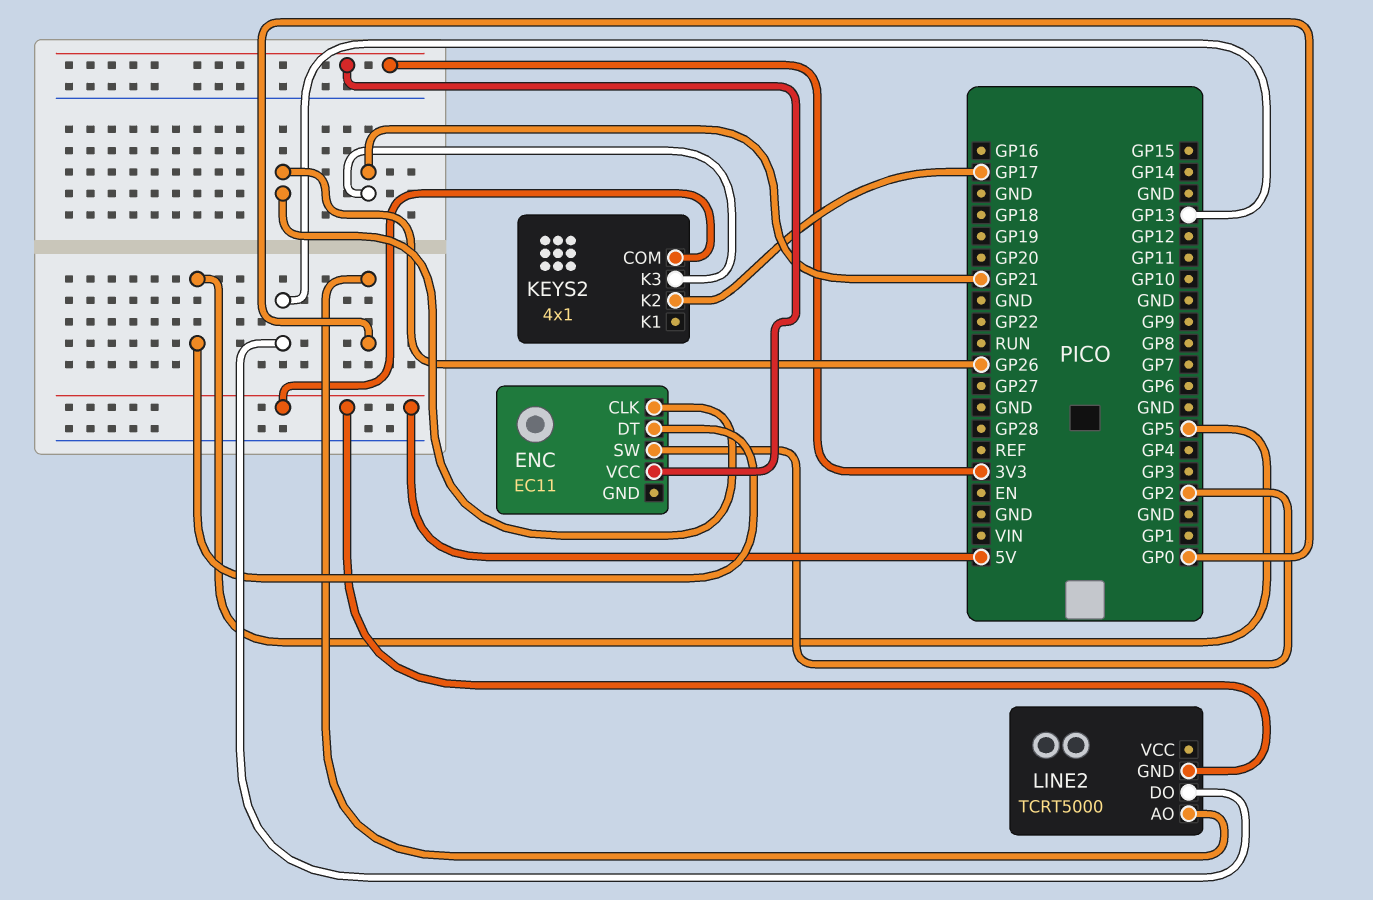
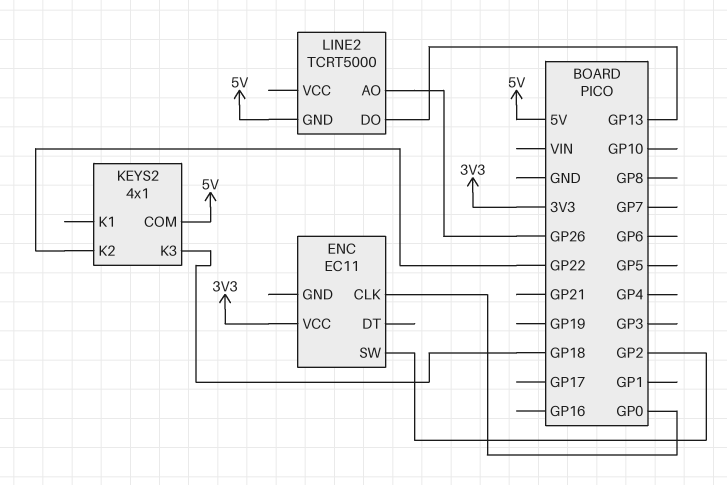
ENC pin CLK: GP26 -> GP0
ENC pin DT: GP5 -> none
KEYS2 pin K2: GP17 -> GP22
KEYS2 pin K3: GP21 -> GP18
LINE2 pin AO: GP0 -> GP26

